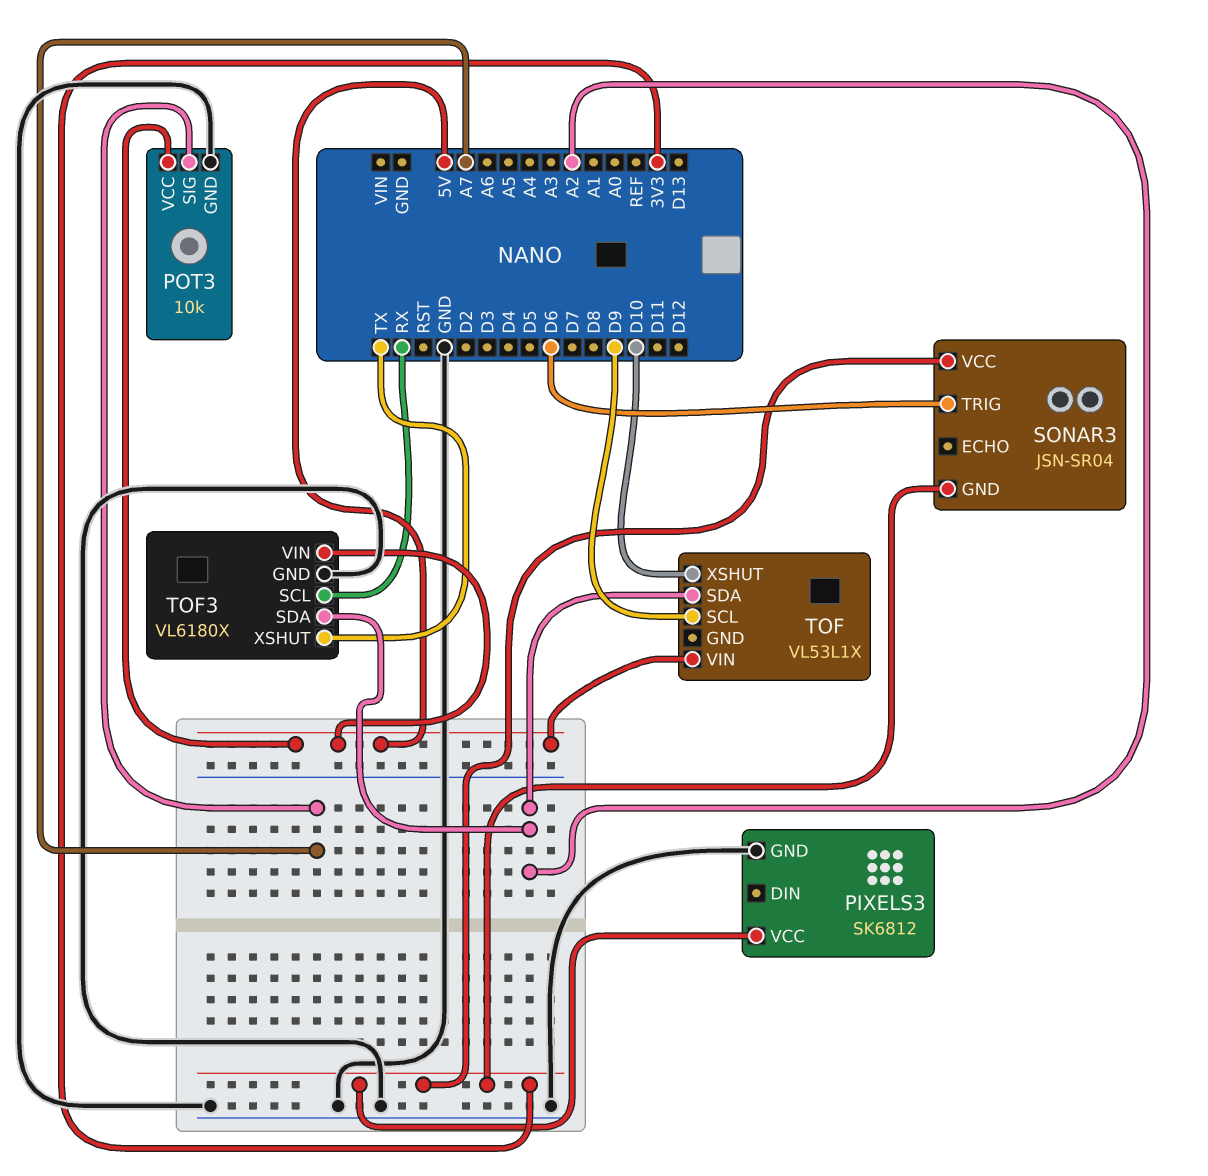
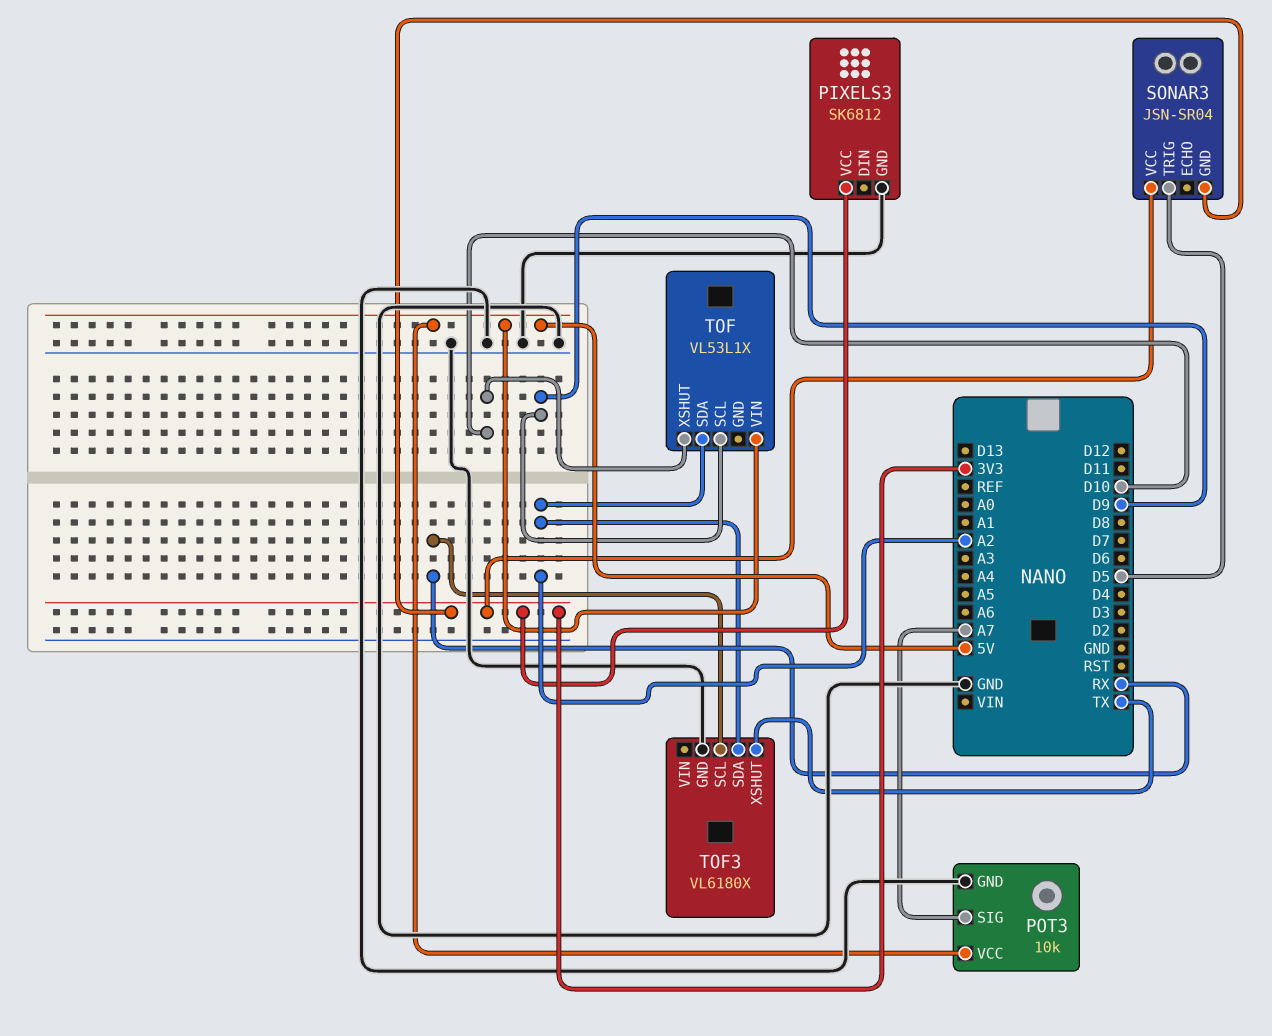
SONAR3 pin TRIG: D6 -> D5
TOF3 pin VIN: 5V -> none

